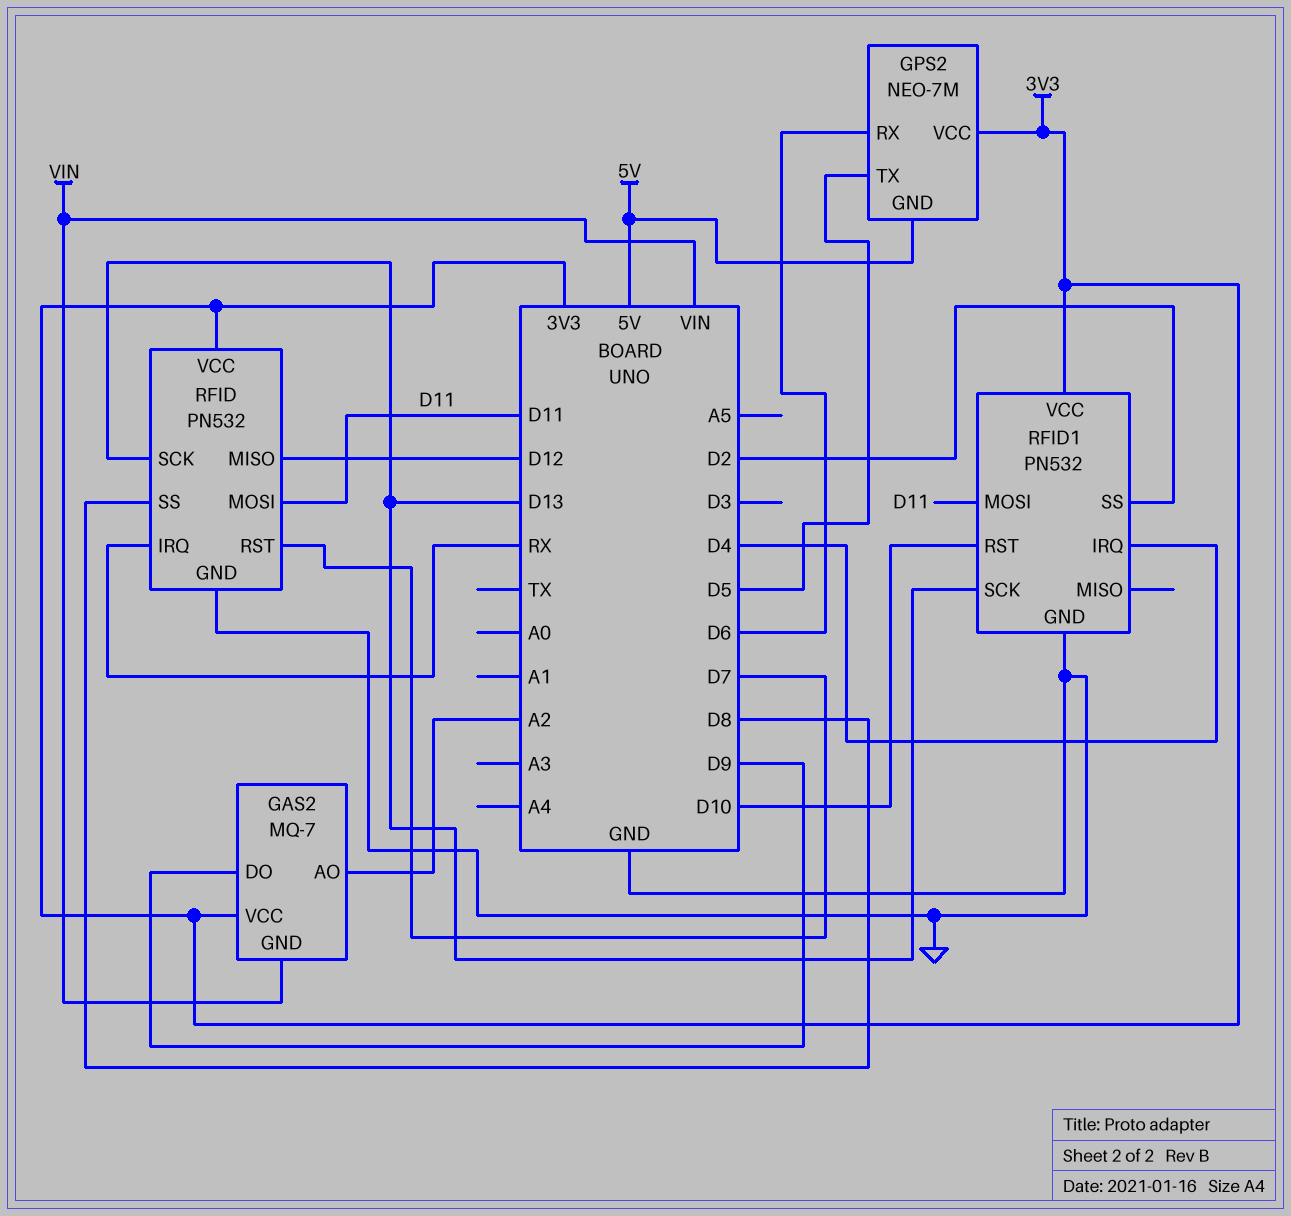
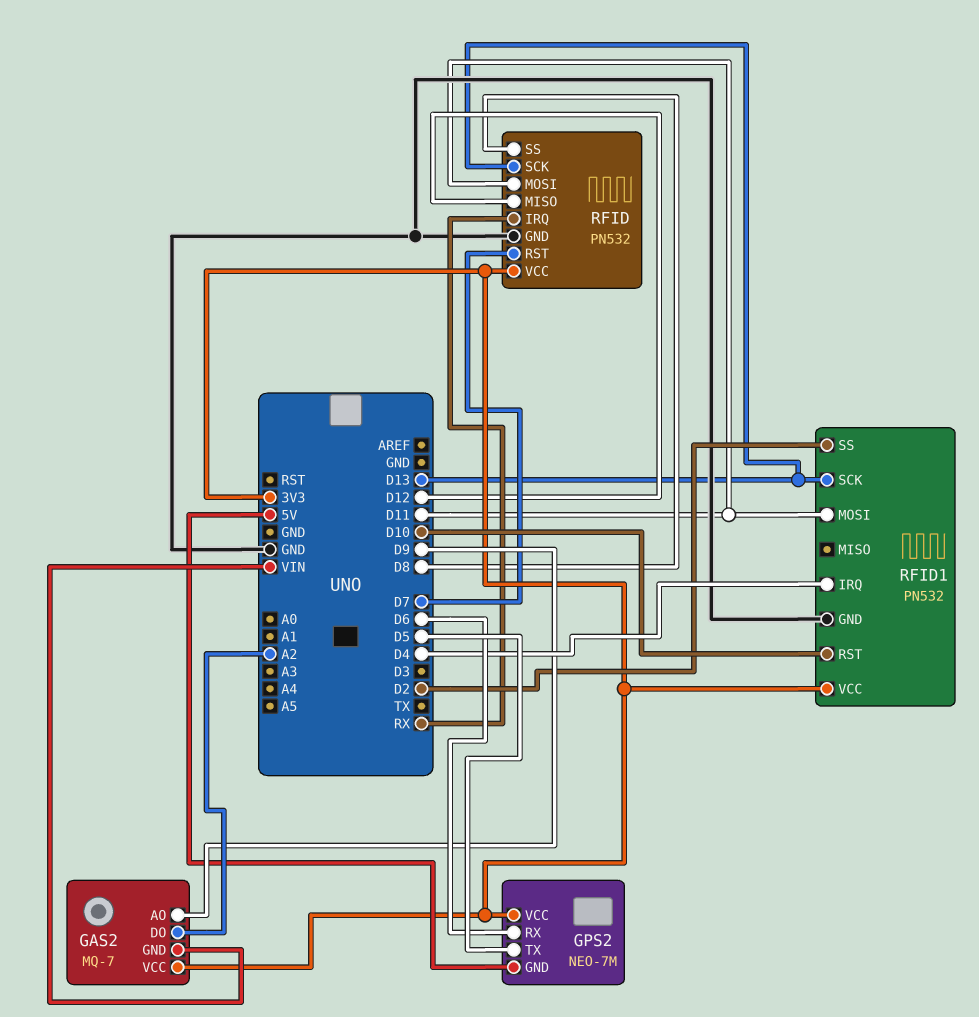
GAS2 pin AO: A2 -> D9
GAS2 pin DO: D9 -> A2

